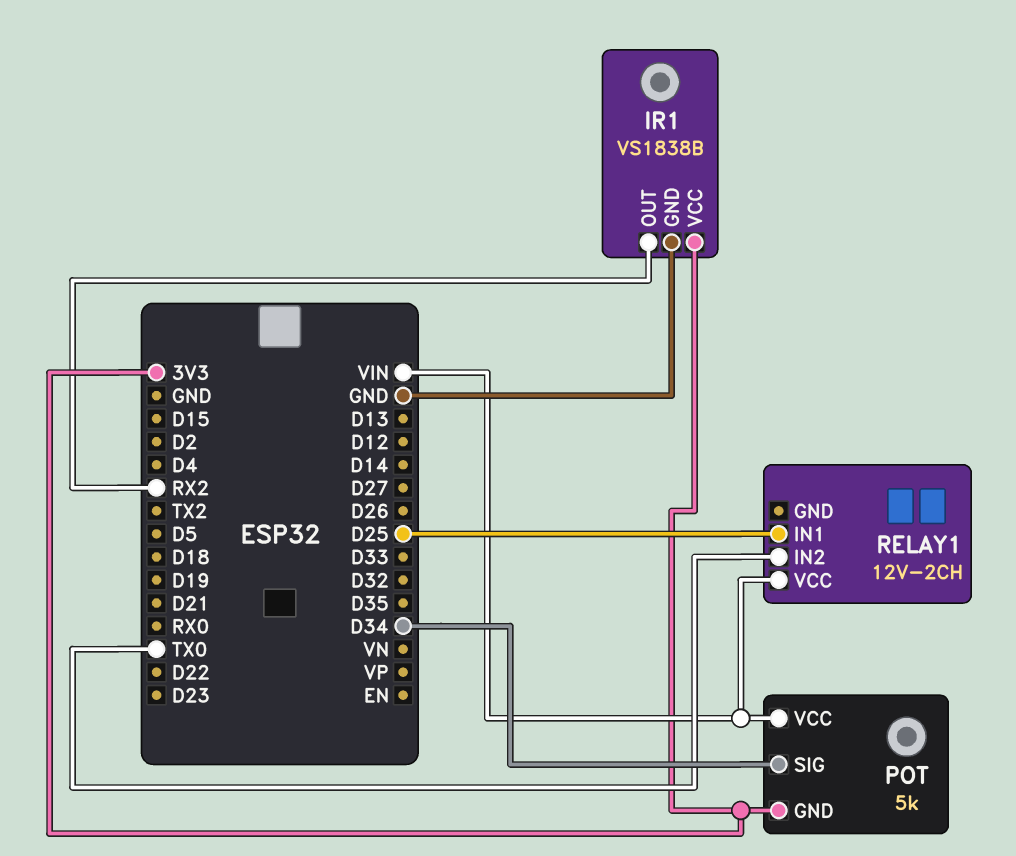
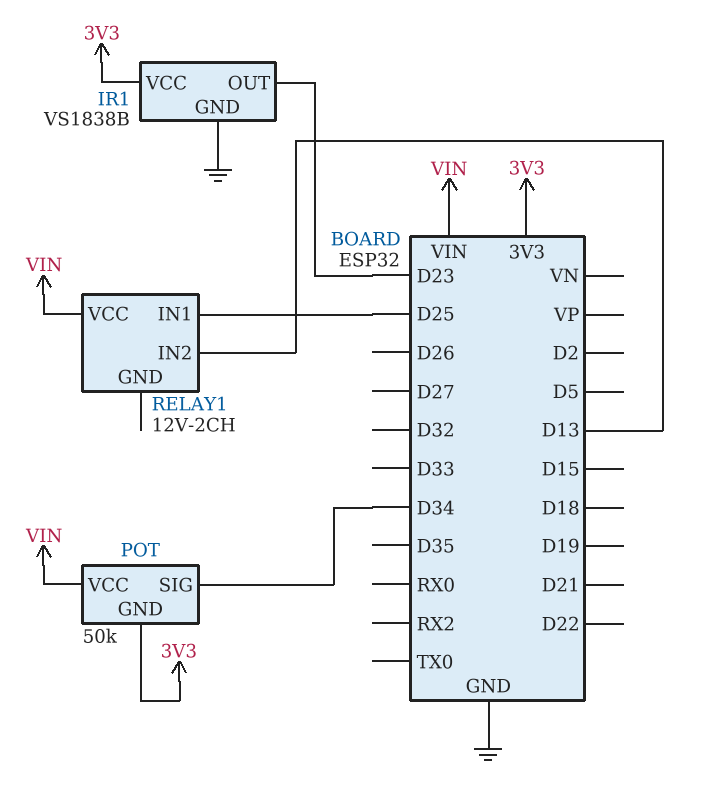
IR1 pin OUT: RX2 -> D23
POT: 5k -> 50k
RELAY1 pin IN2: TX0 -> D13

